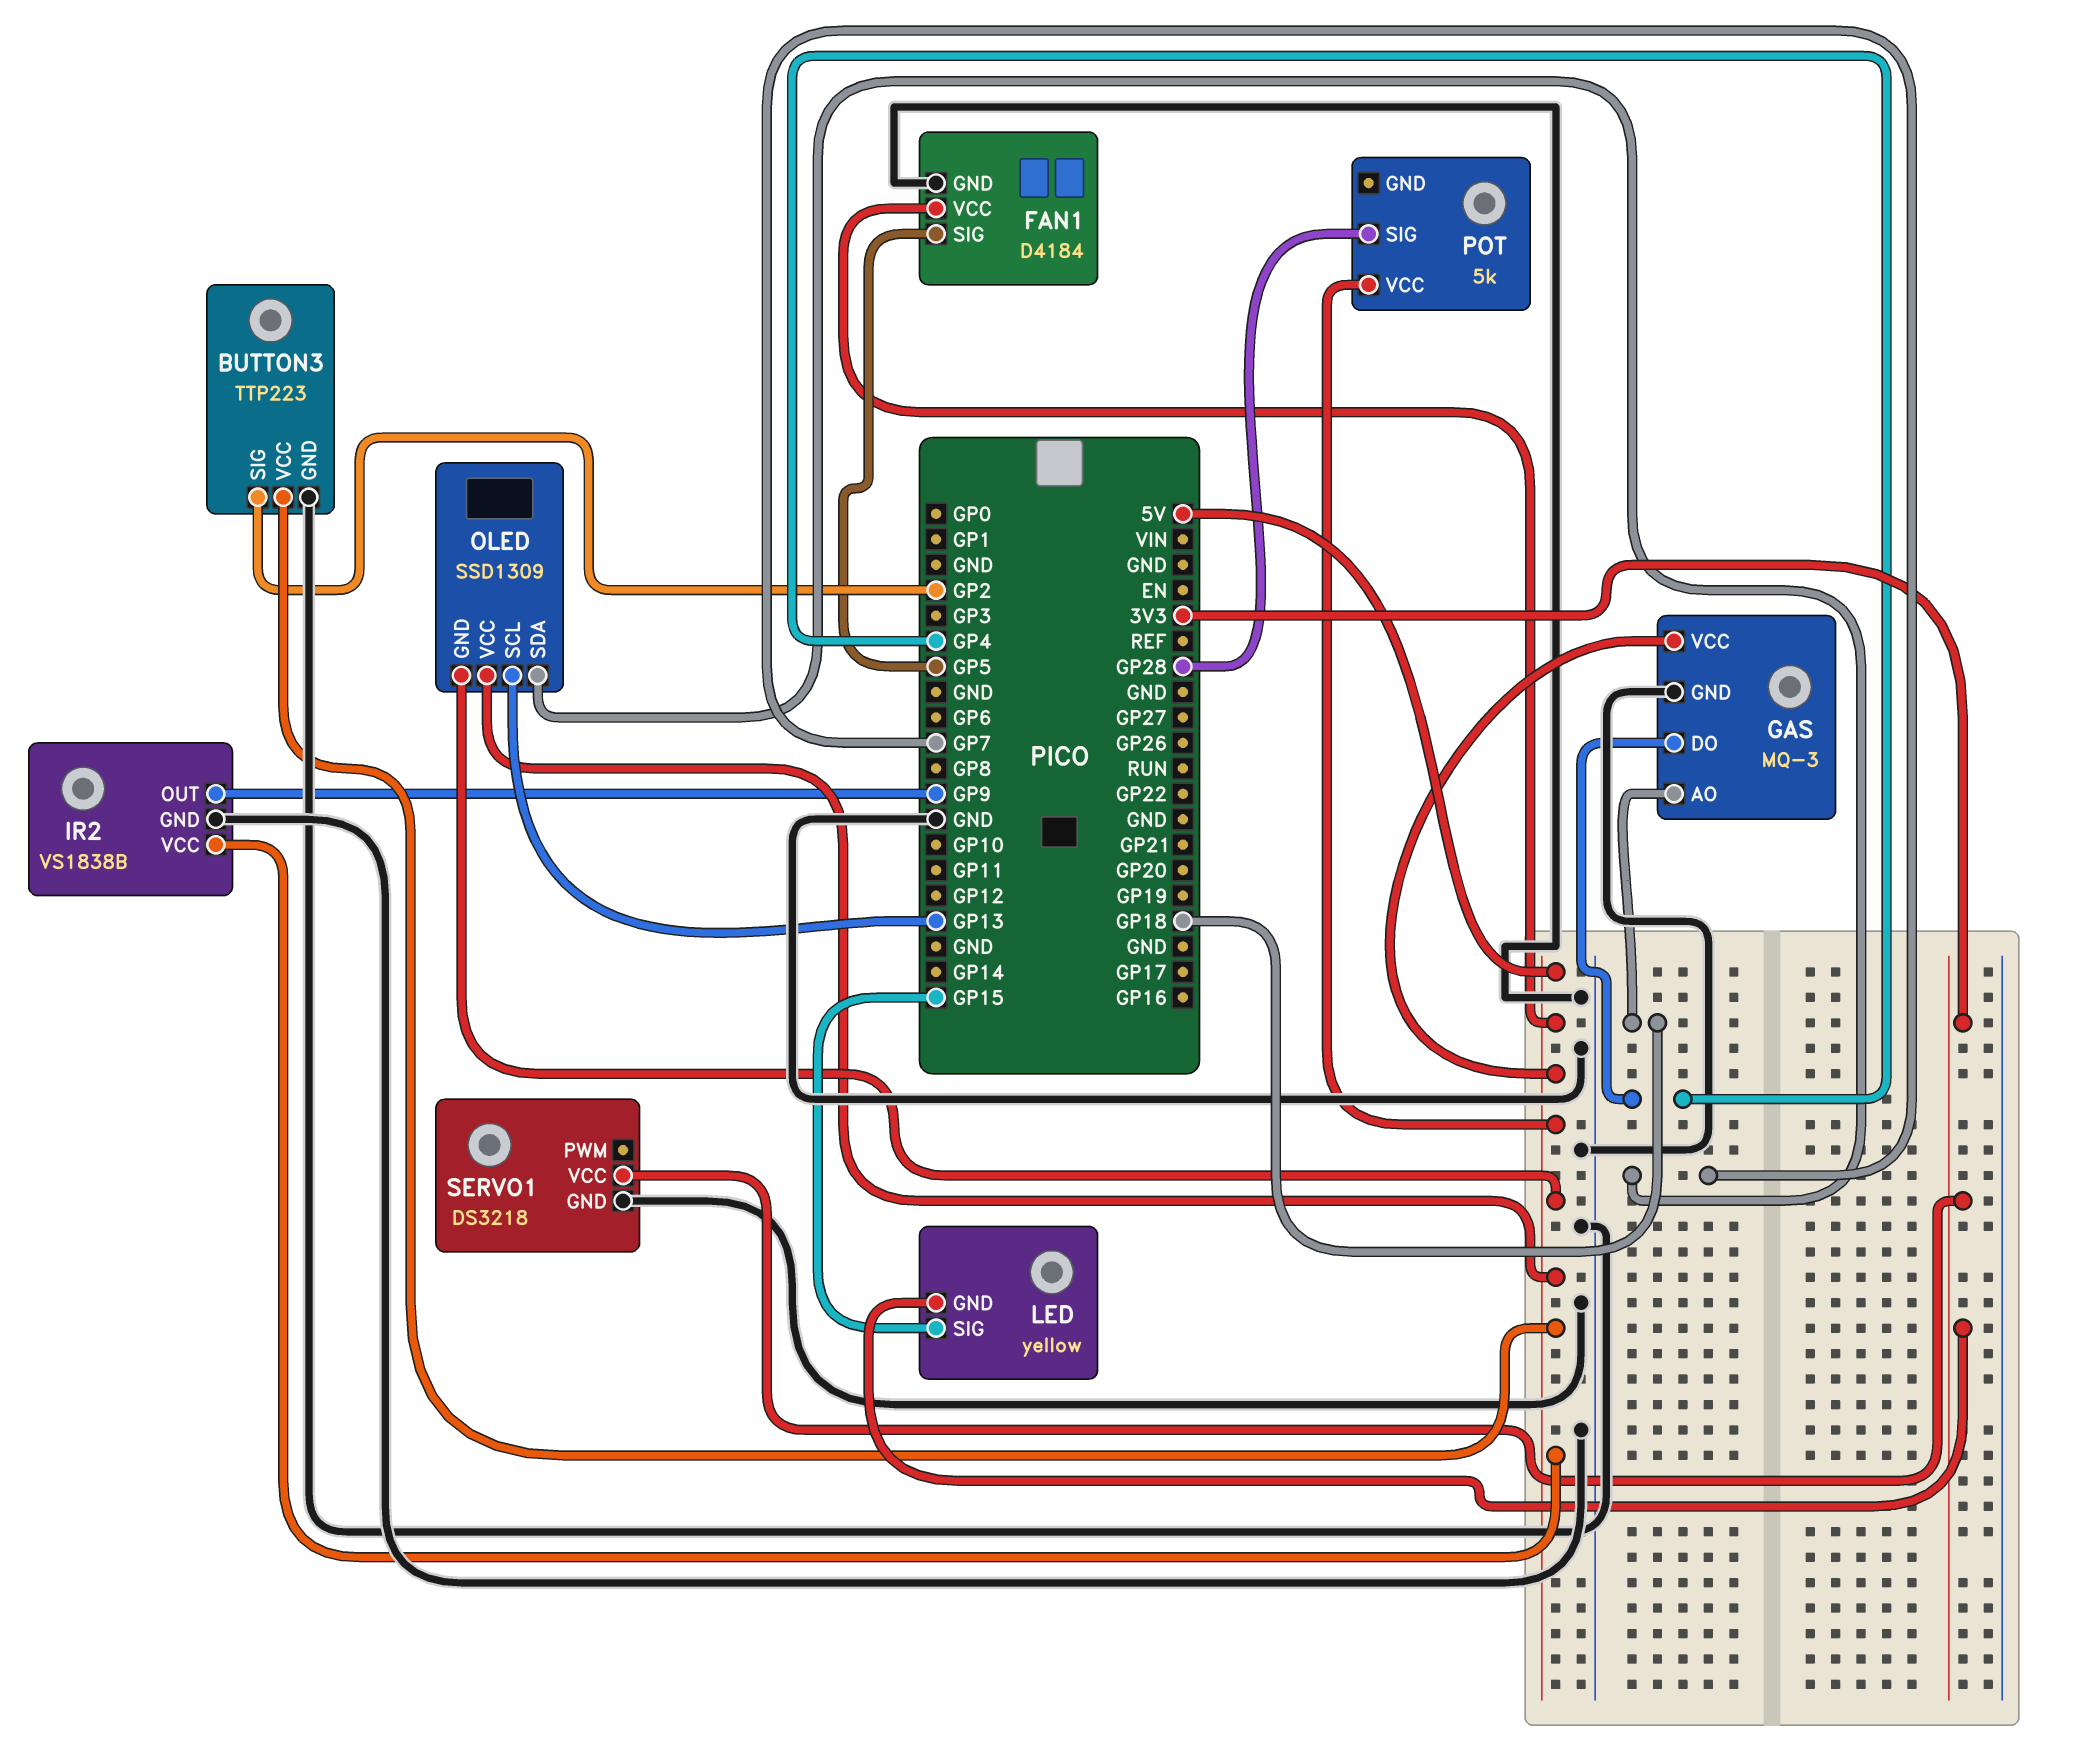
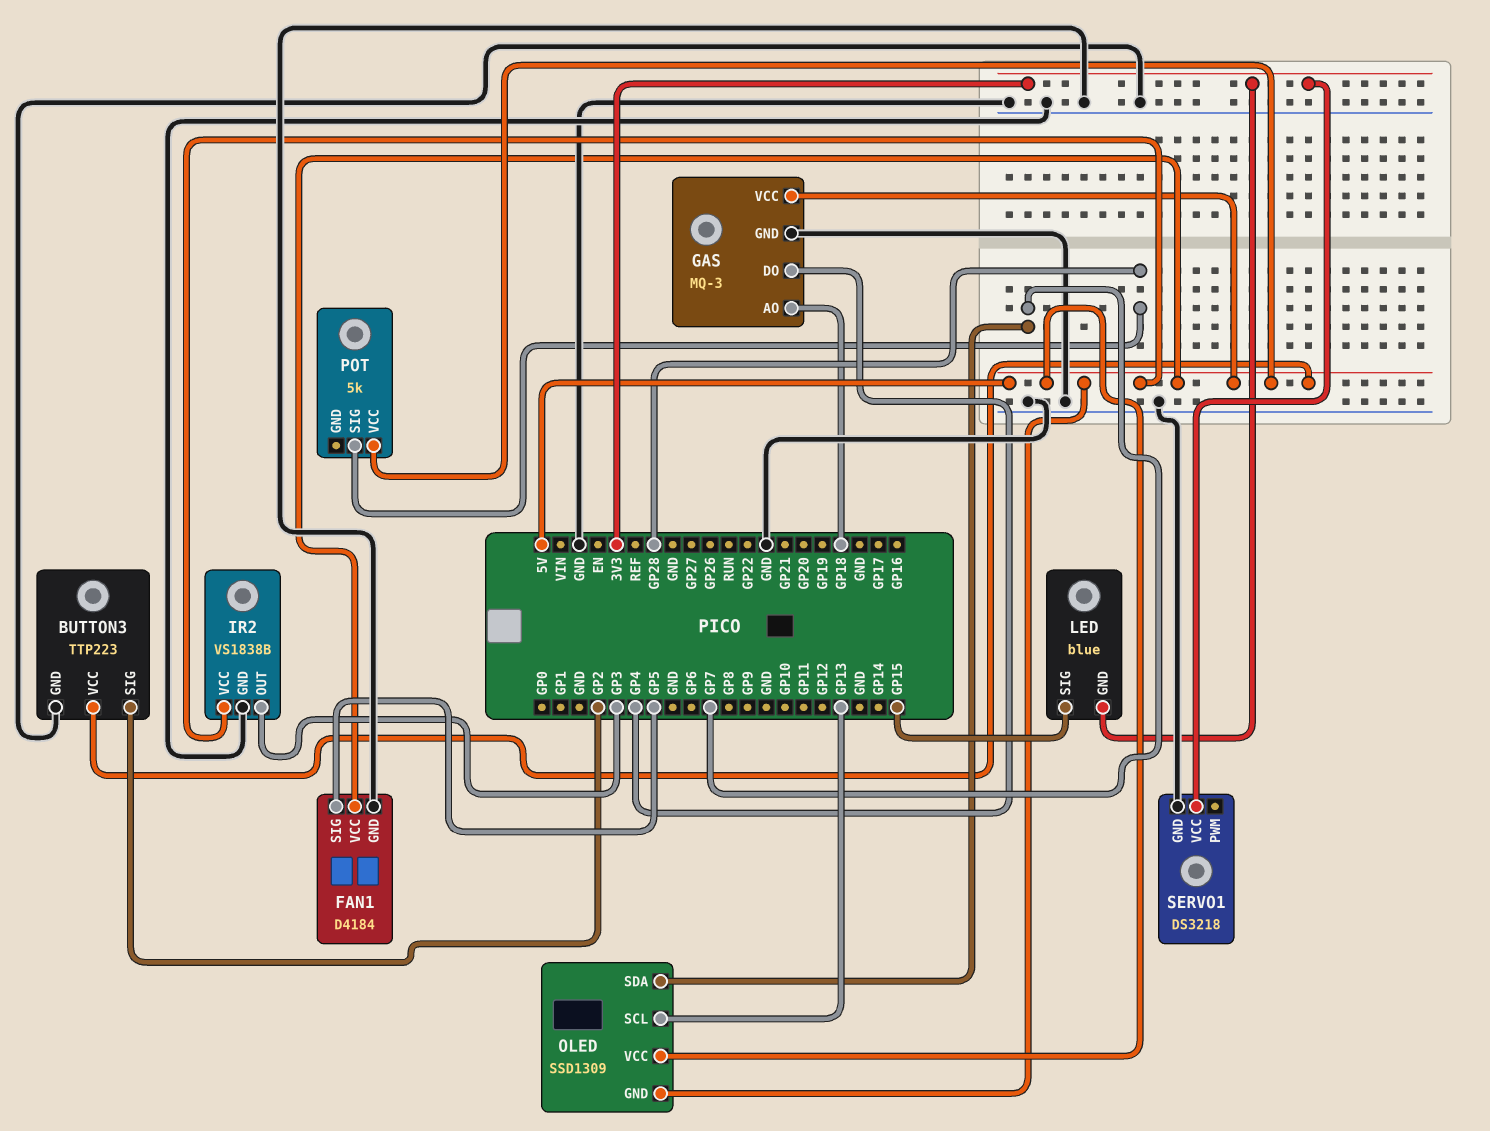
IR2 pin OUT: GP9 -> GP3
LED: yellow -> blue

